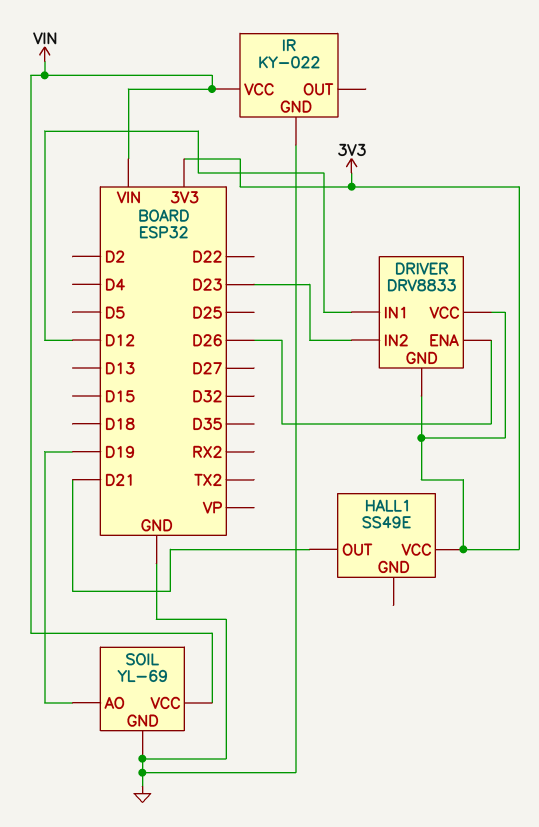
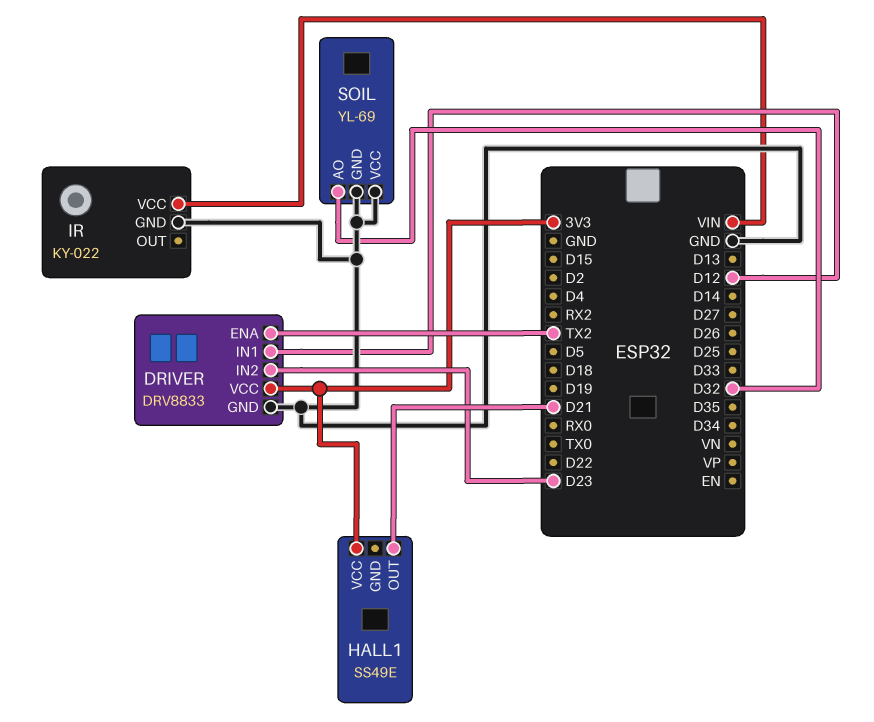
DRIVER pin ENA: D26 -> TX2
DRIVER pin GND: 3V3 -> GND
SOIL pin AO: D19 -> D32
SOIL pin VCC: VIN -> GND

